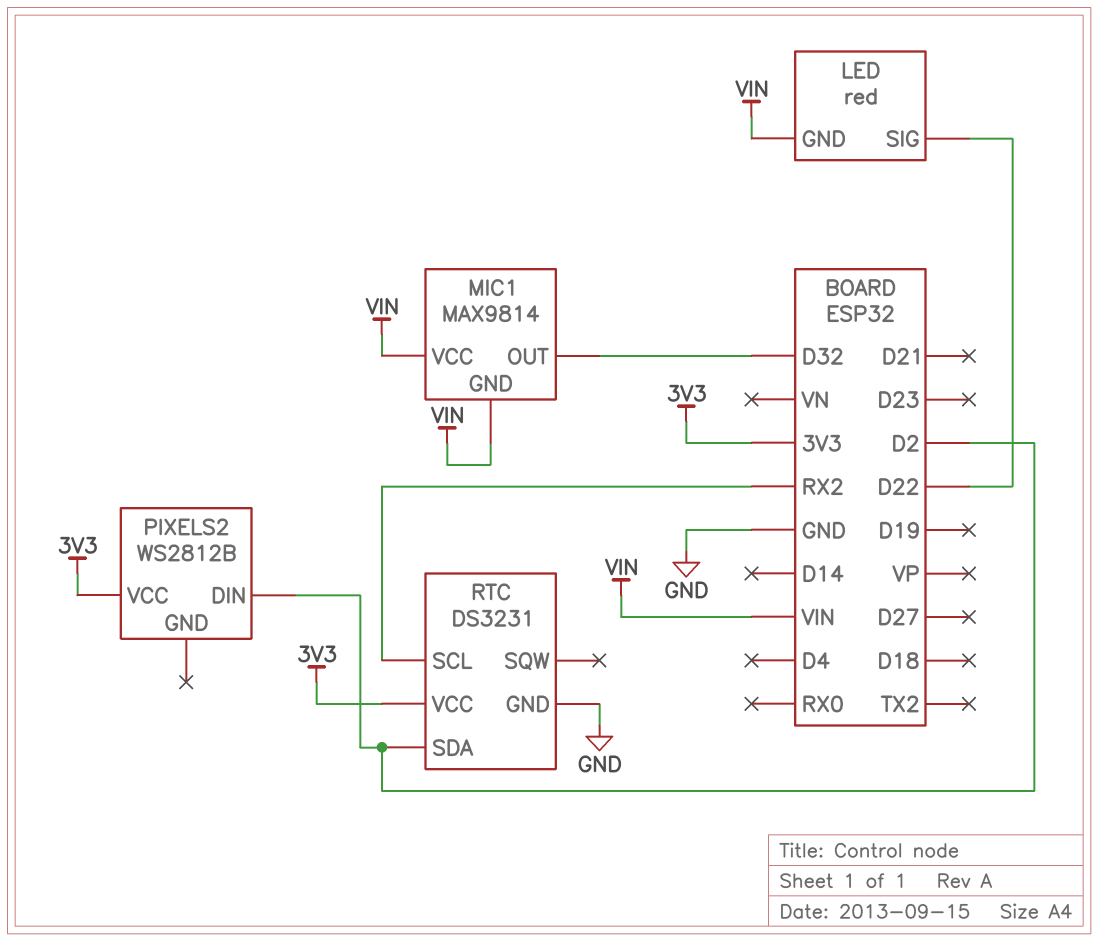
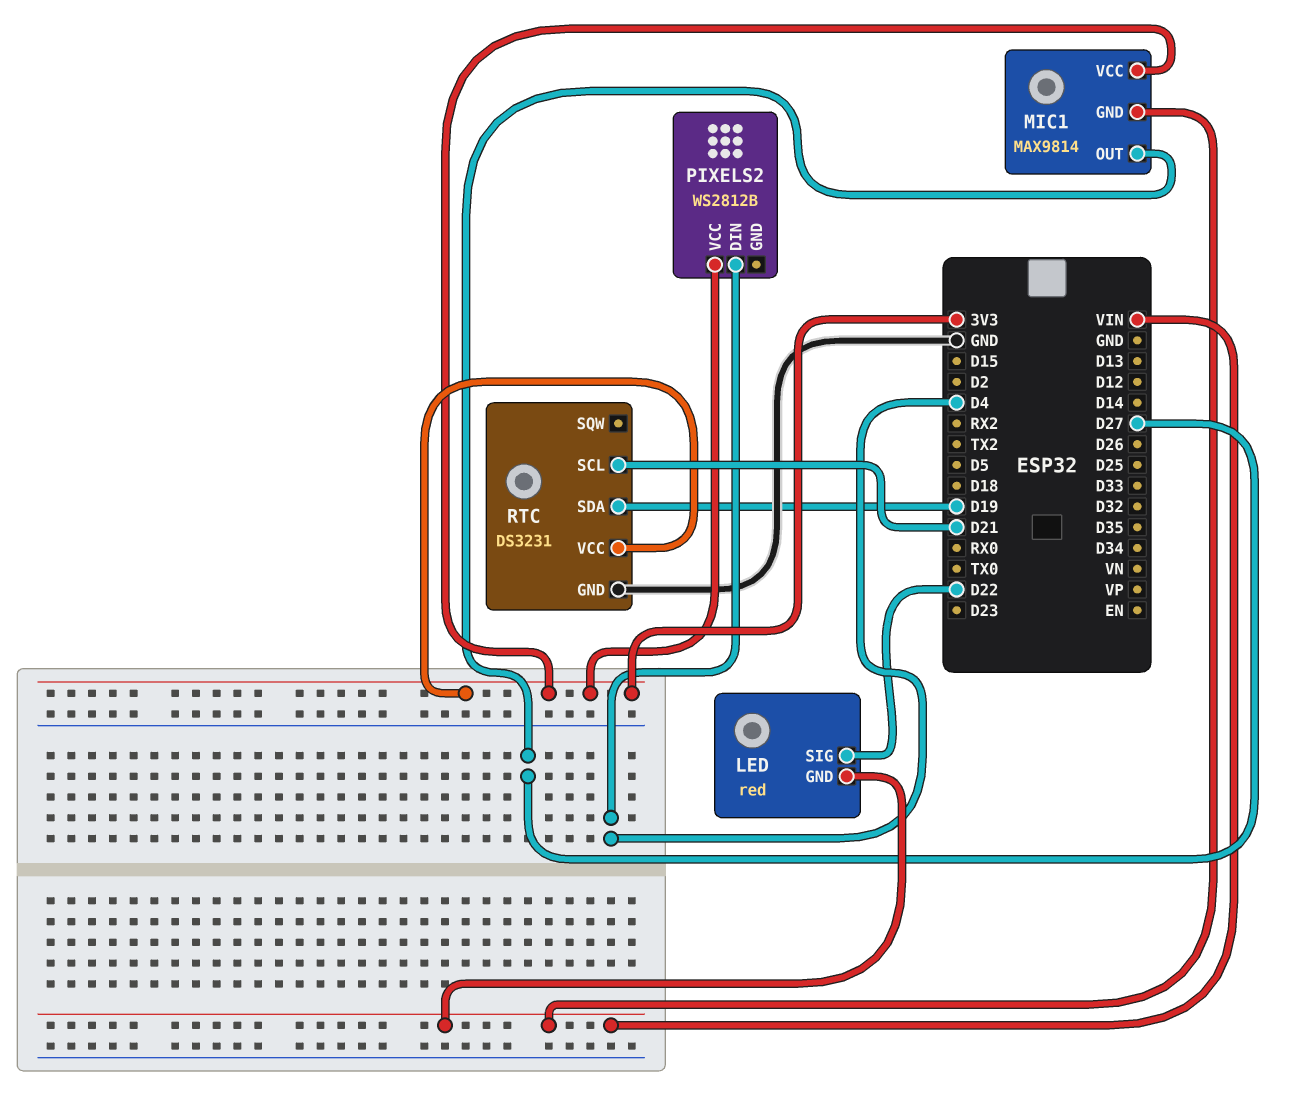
MIC1 pin OUT: D32 -> D27
MIC1 pin VCC: VIN -> 3V3
PIXELS2 pin DIN: D2 -> D4
RTC pin SCL: RX2 -> D21
RTC pin SDA: D2 -> D19

